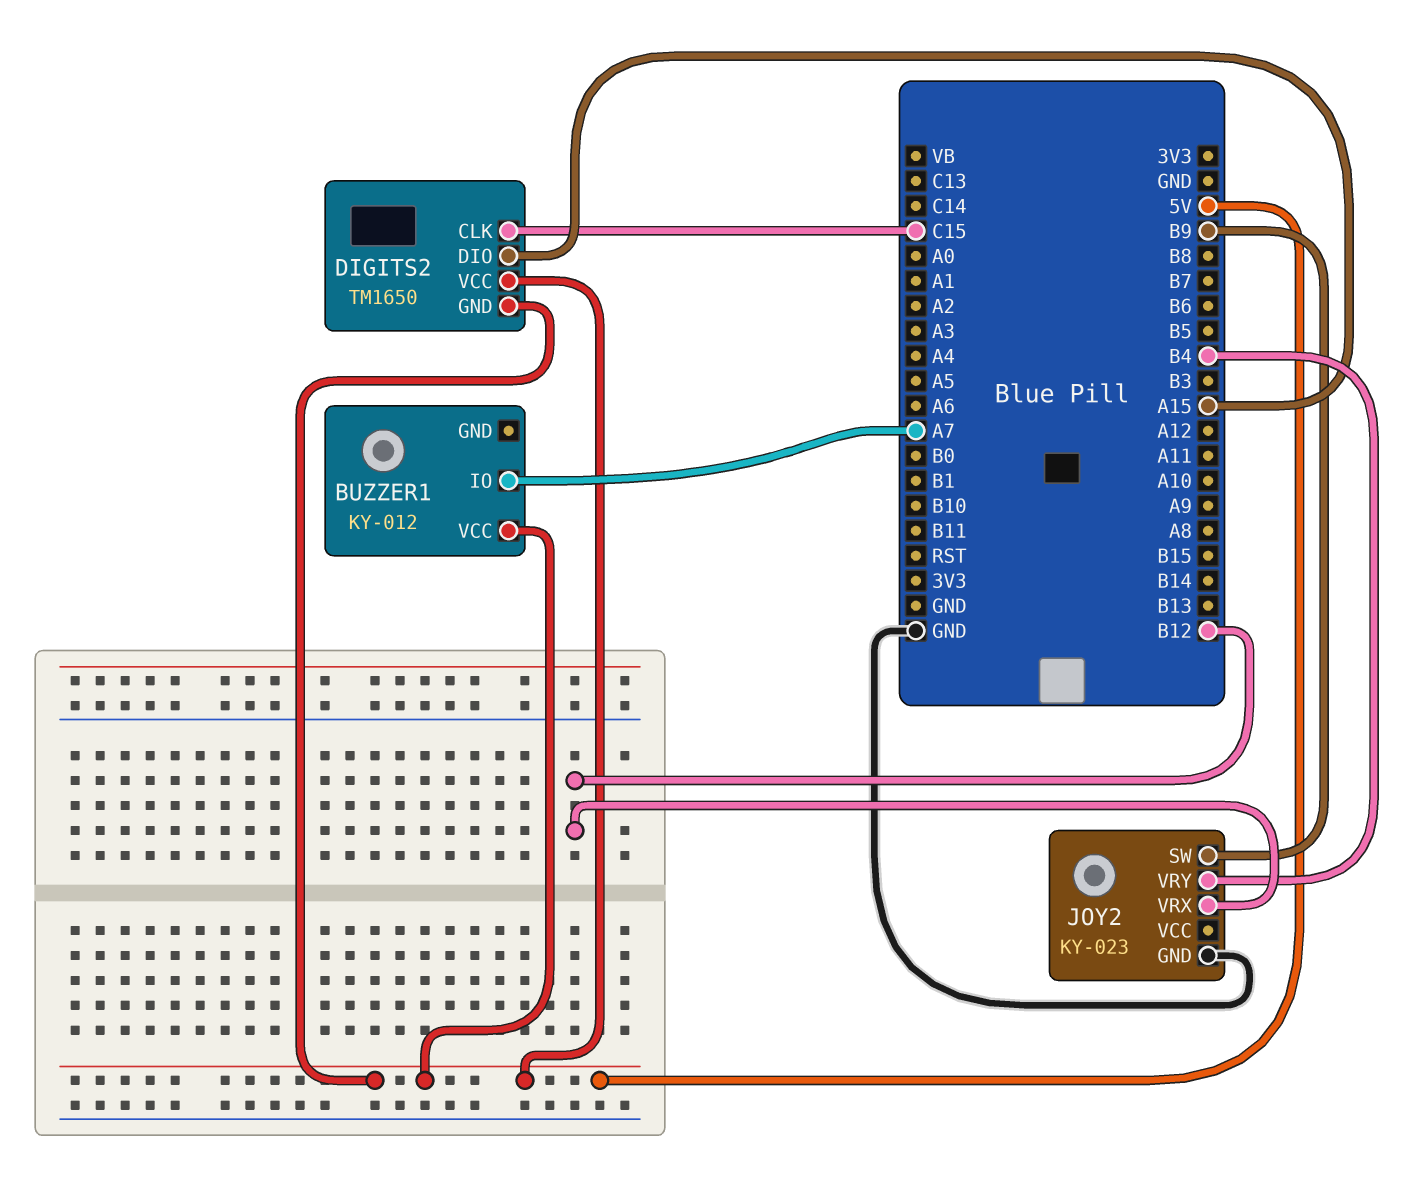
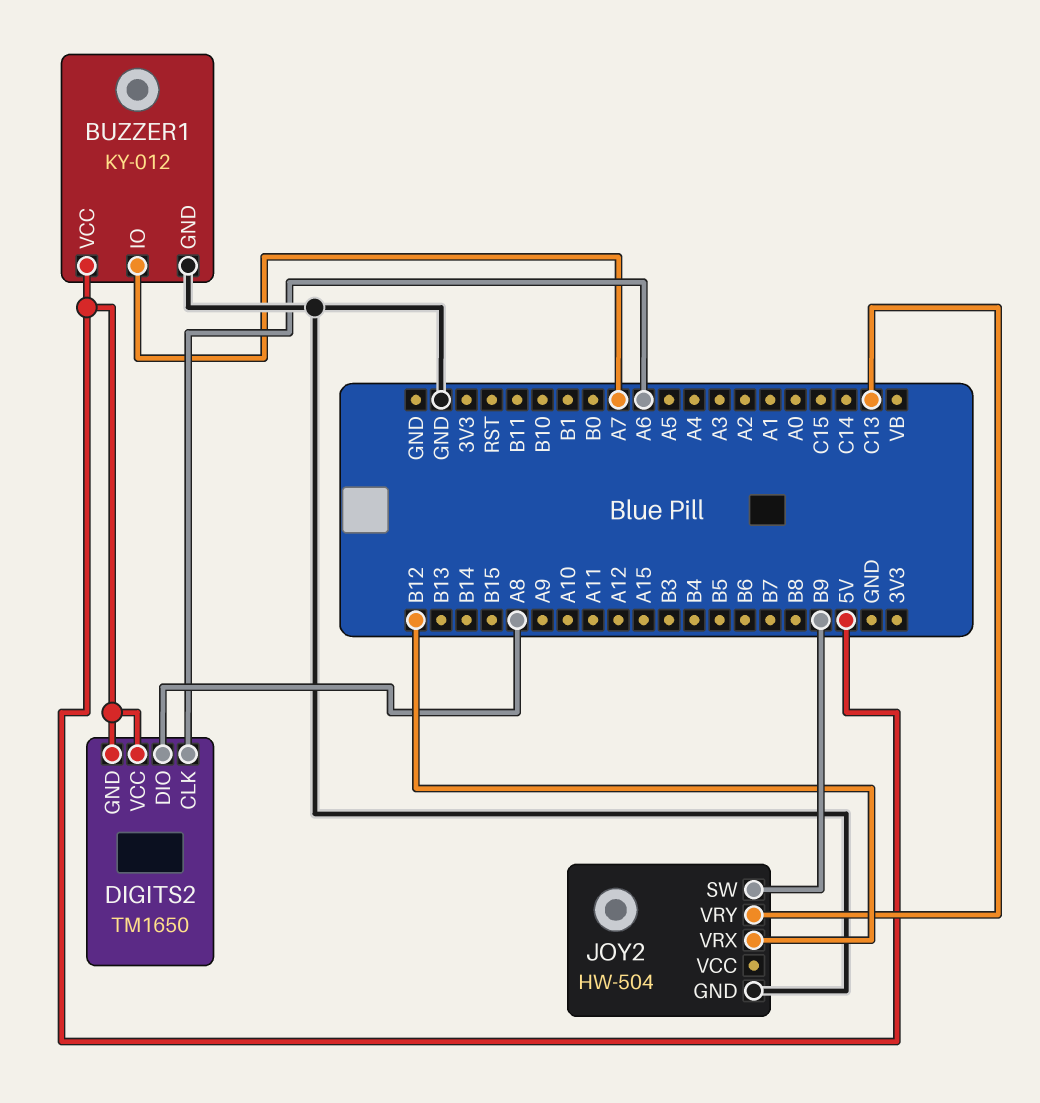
BUZZER1 pin GND: none -> GND
DIGITS2 pin CLK: C15 -> A6
DIGITS2 pin DIO: A15 -> A8
JOY2: KY-023 -> HW-504
JOY2 pin VRY: B4 -> C13

